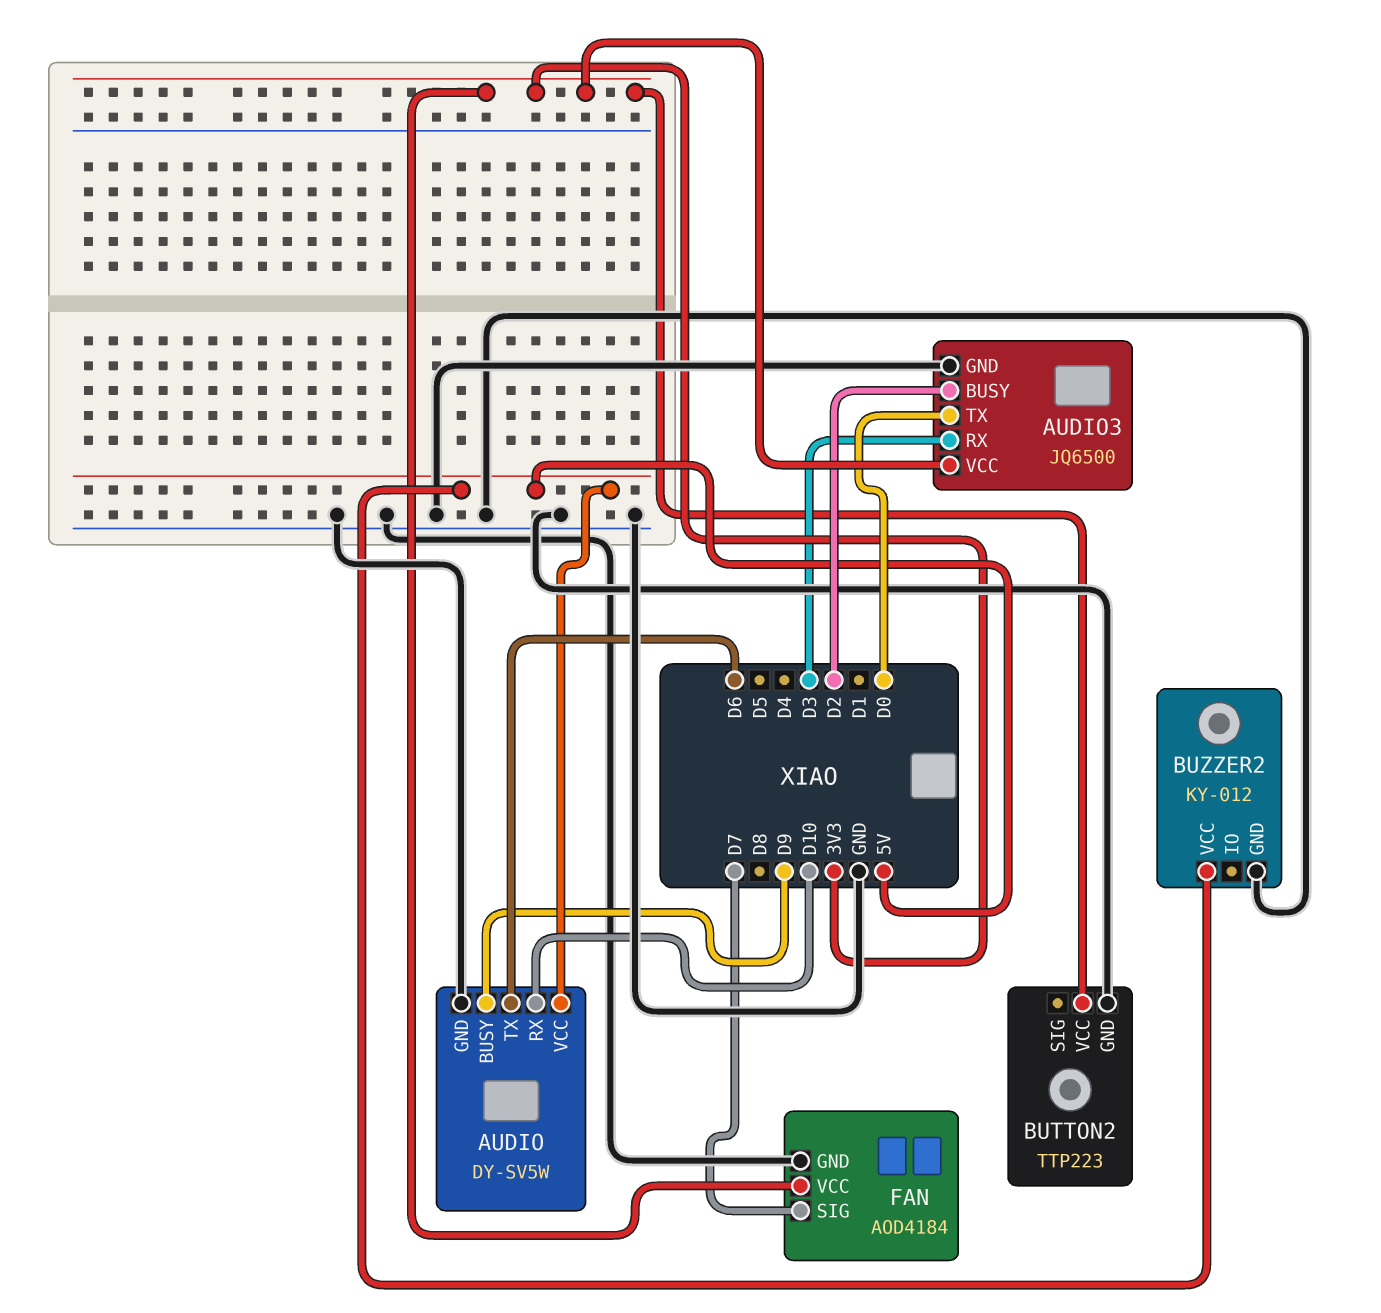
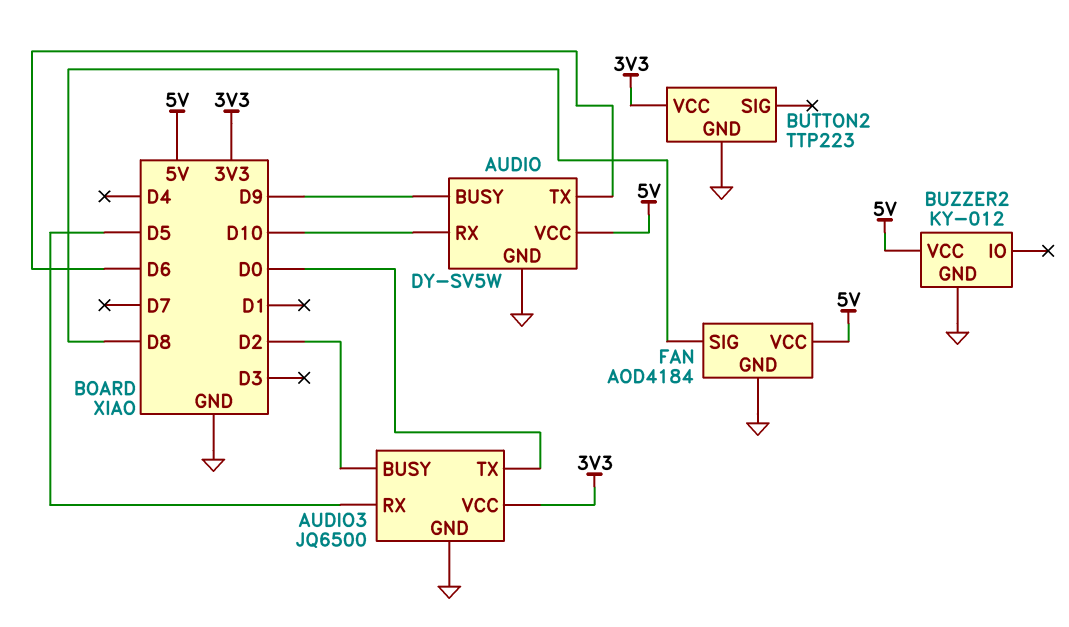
AUDIO3 pin RX: D3 -> D5
FAN pin SIG: D7 -> D8
FAN pin VCC: 3V3 -> 5V

